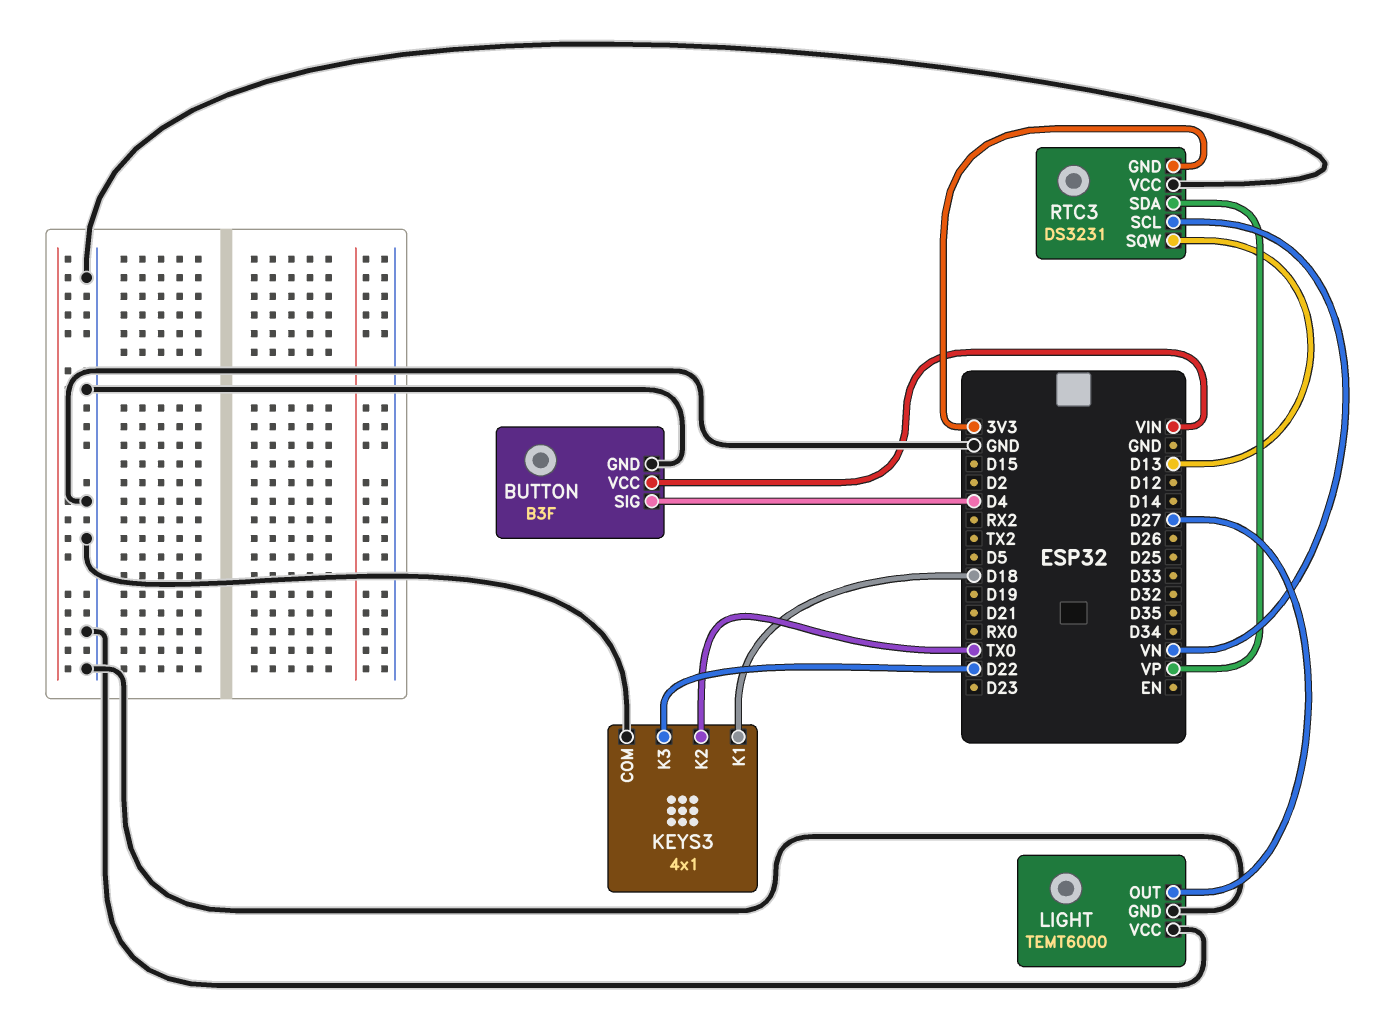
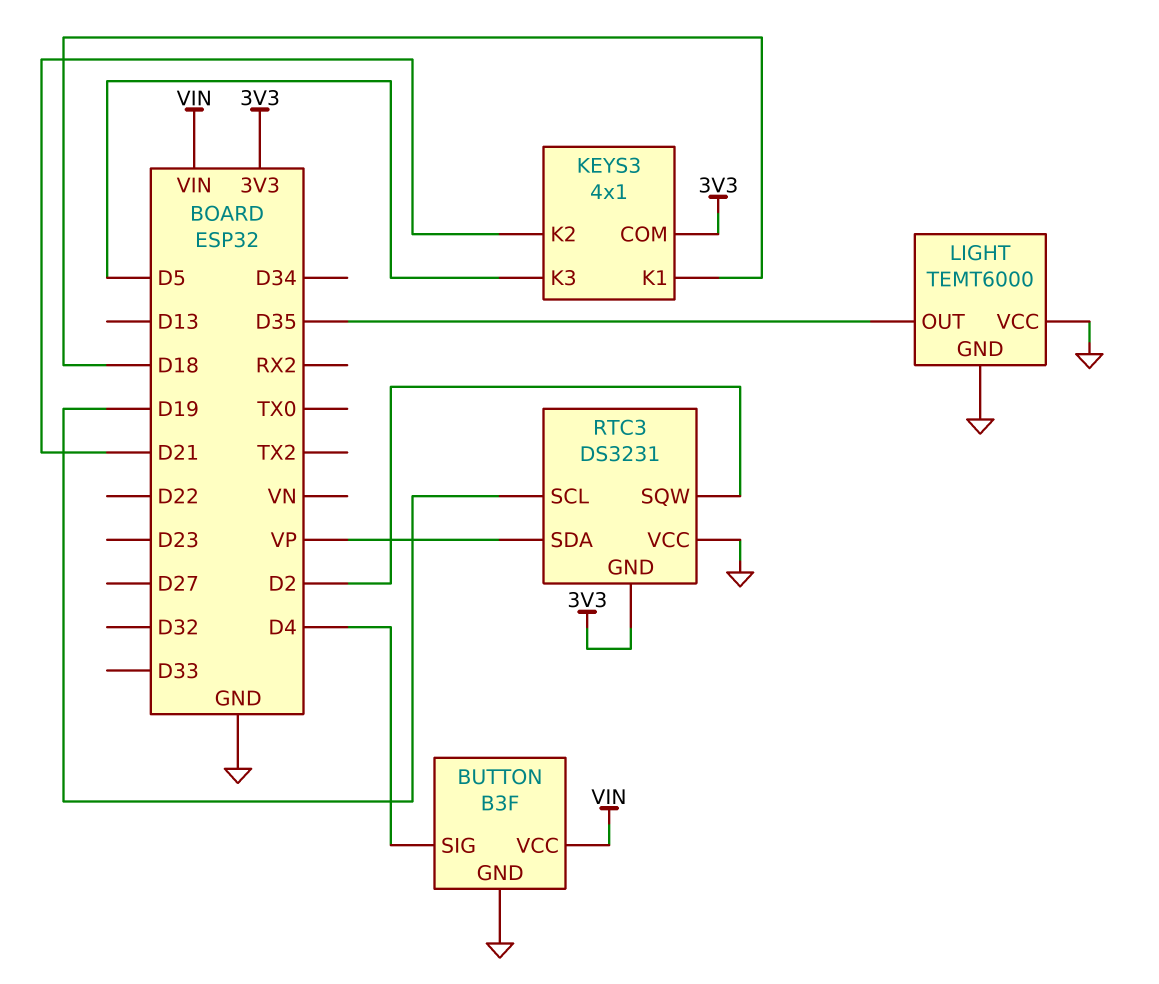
KEYS3 pin COM: GND -> 3V3
KEYS3 pin K2: TX0 -> D21
KEYS3 pin K3: D22 -> D5
LIGHT pin OUT: D27 -> D35
RTC3 pin SCL: VN -> D19
RTC3 pin SQW: D13 -> D2

